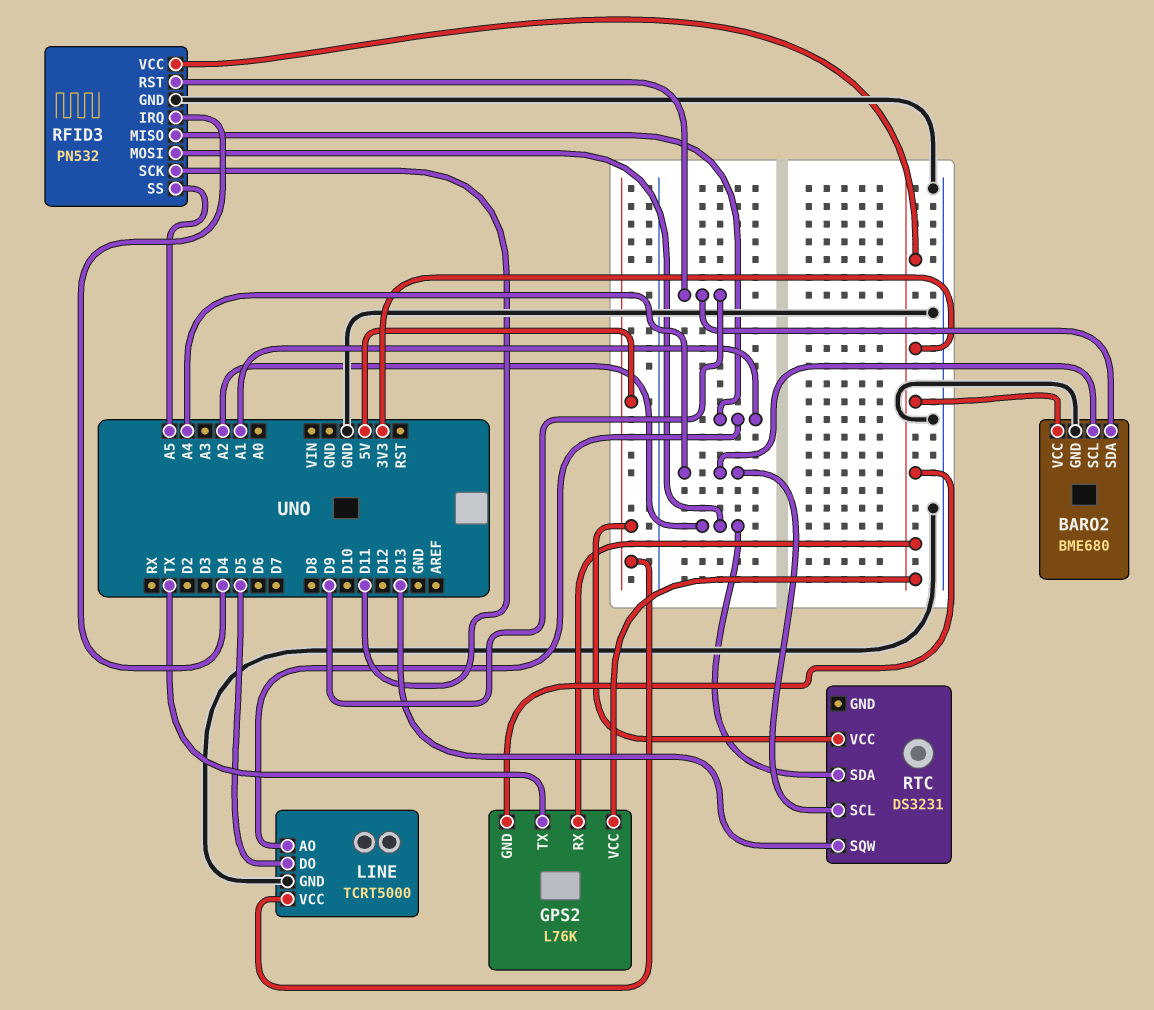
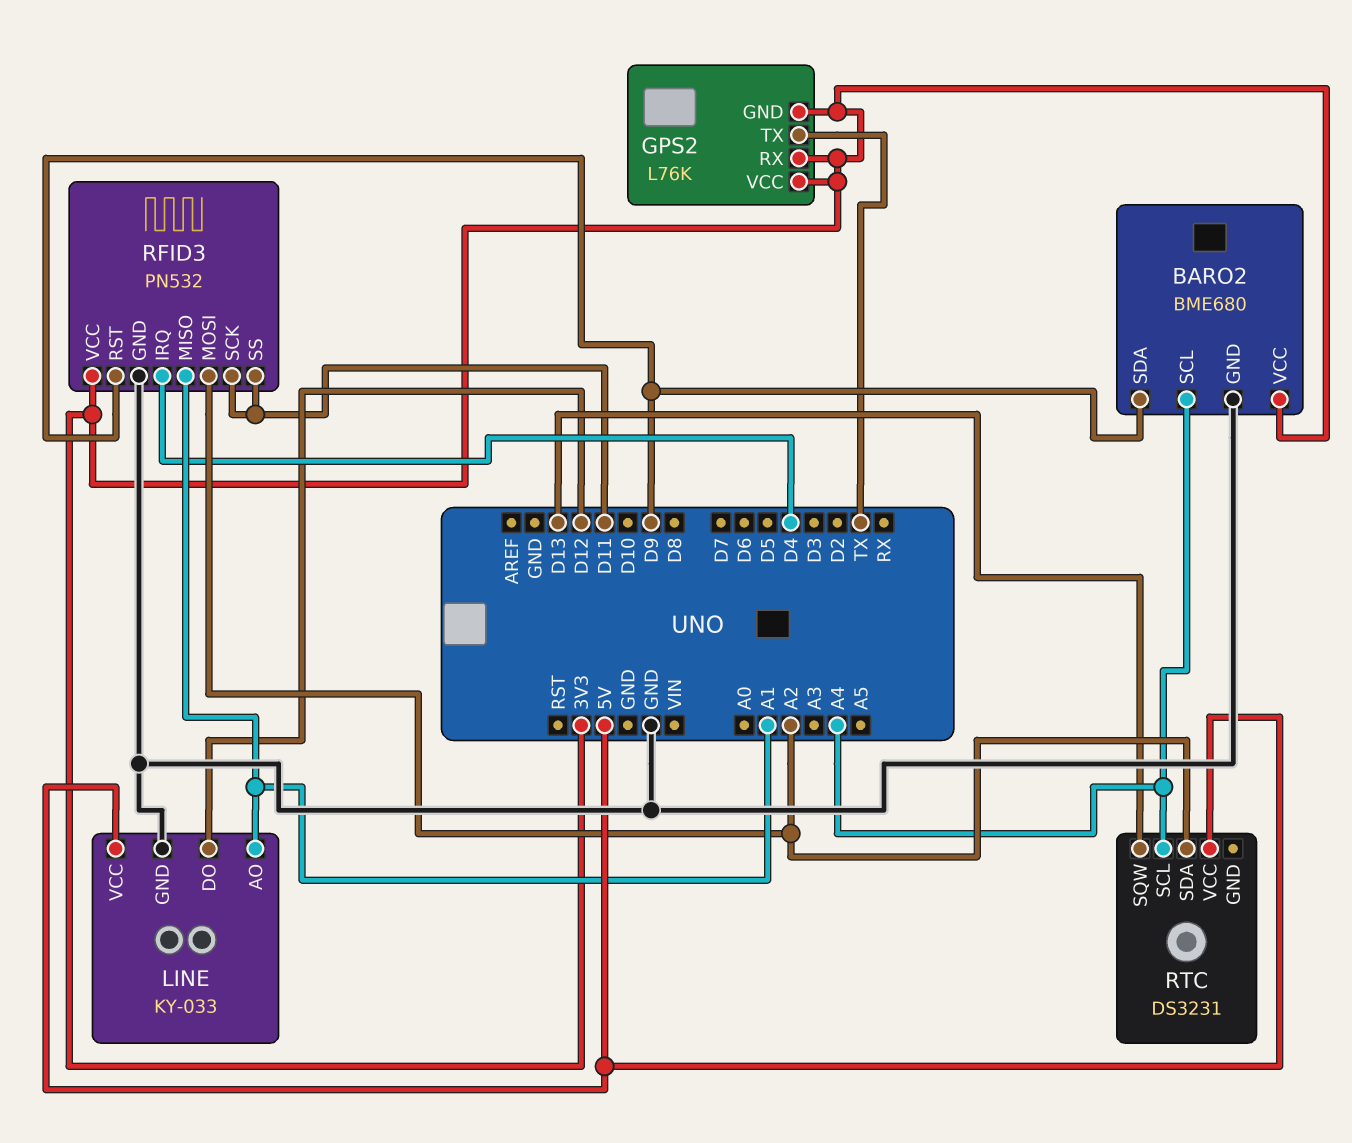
LINE: TCRT5000 -> KY-033
LINE pin DO: D5 -> D12
RFID3 pin SS: A5 -> D11

